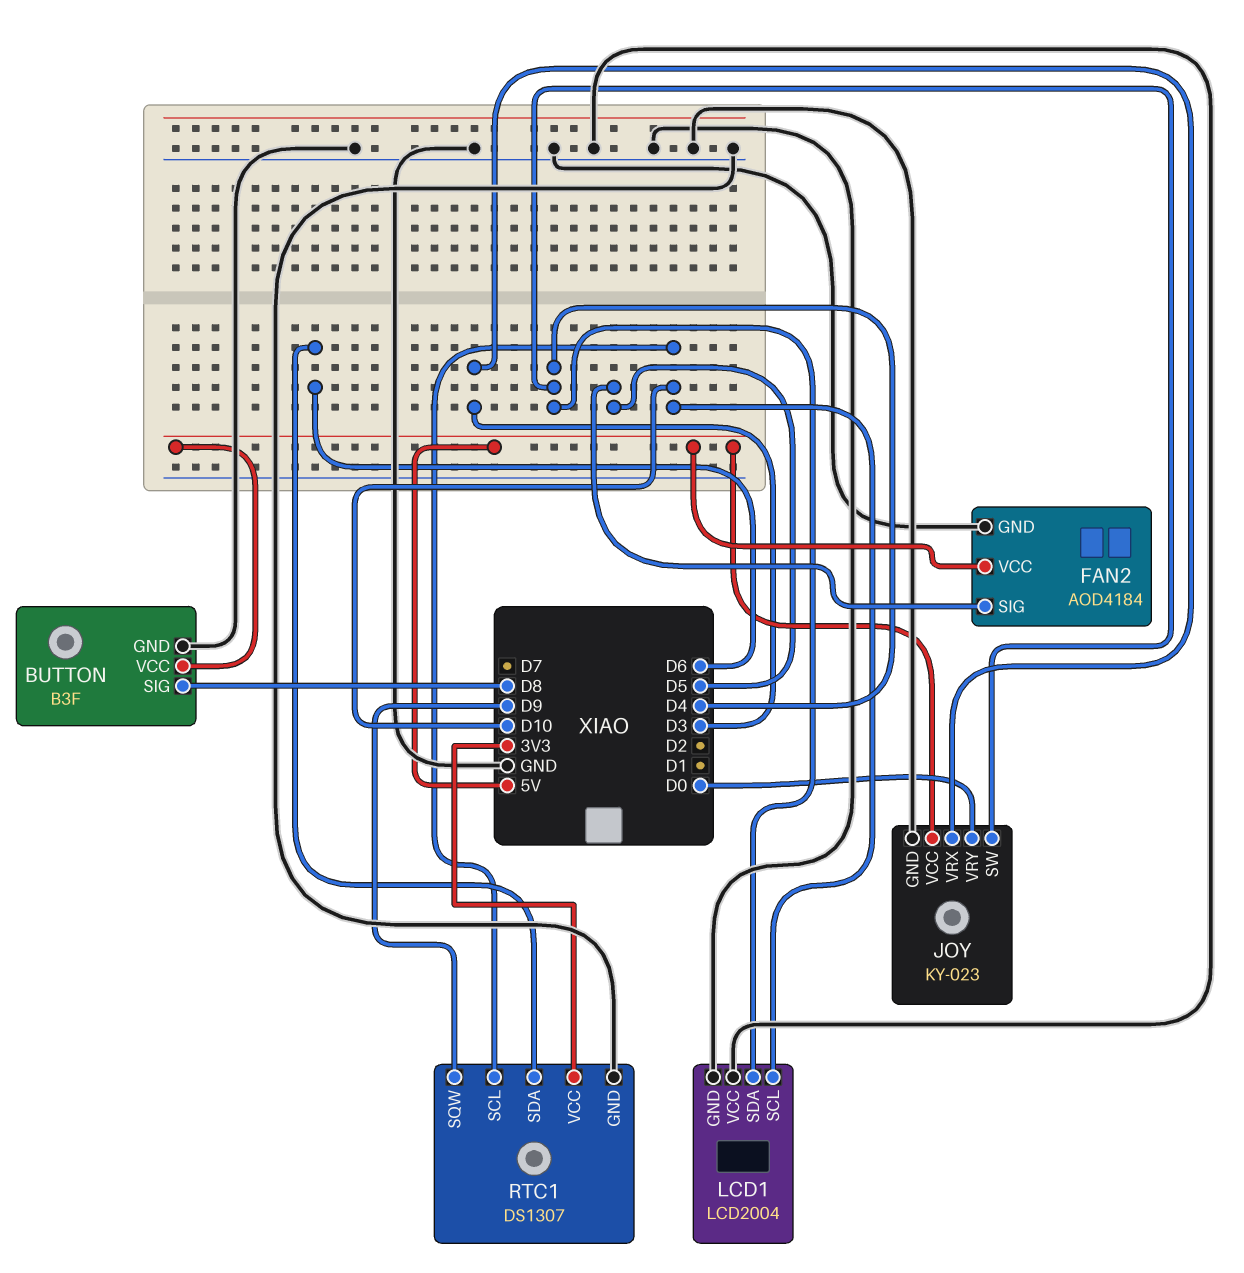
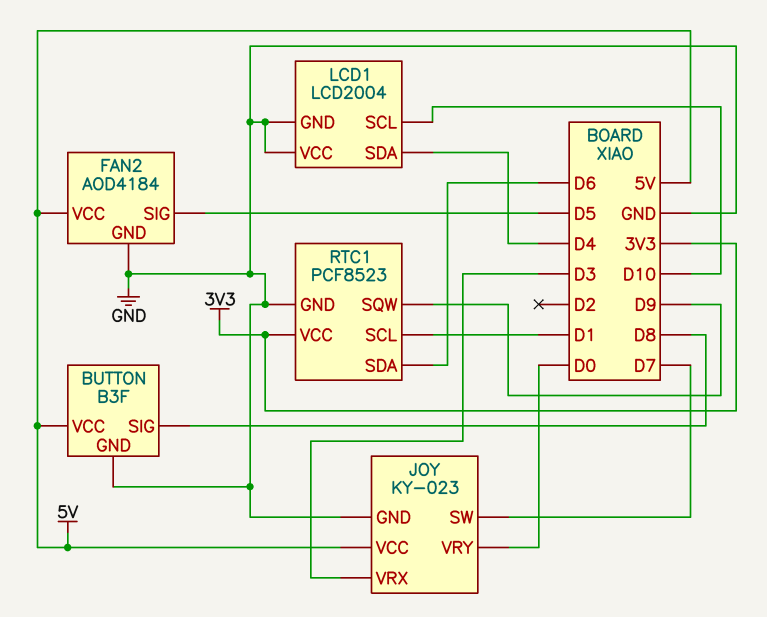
JOY pin SW: D4 -> D7
RTC1: DS1307 -> PCF8523
RTC1 pin SCL: D10 -> D1

